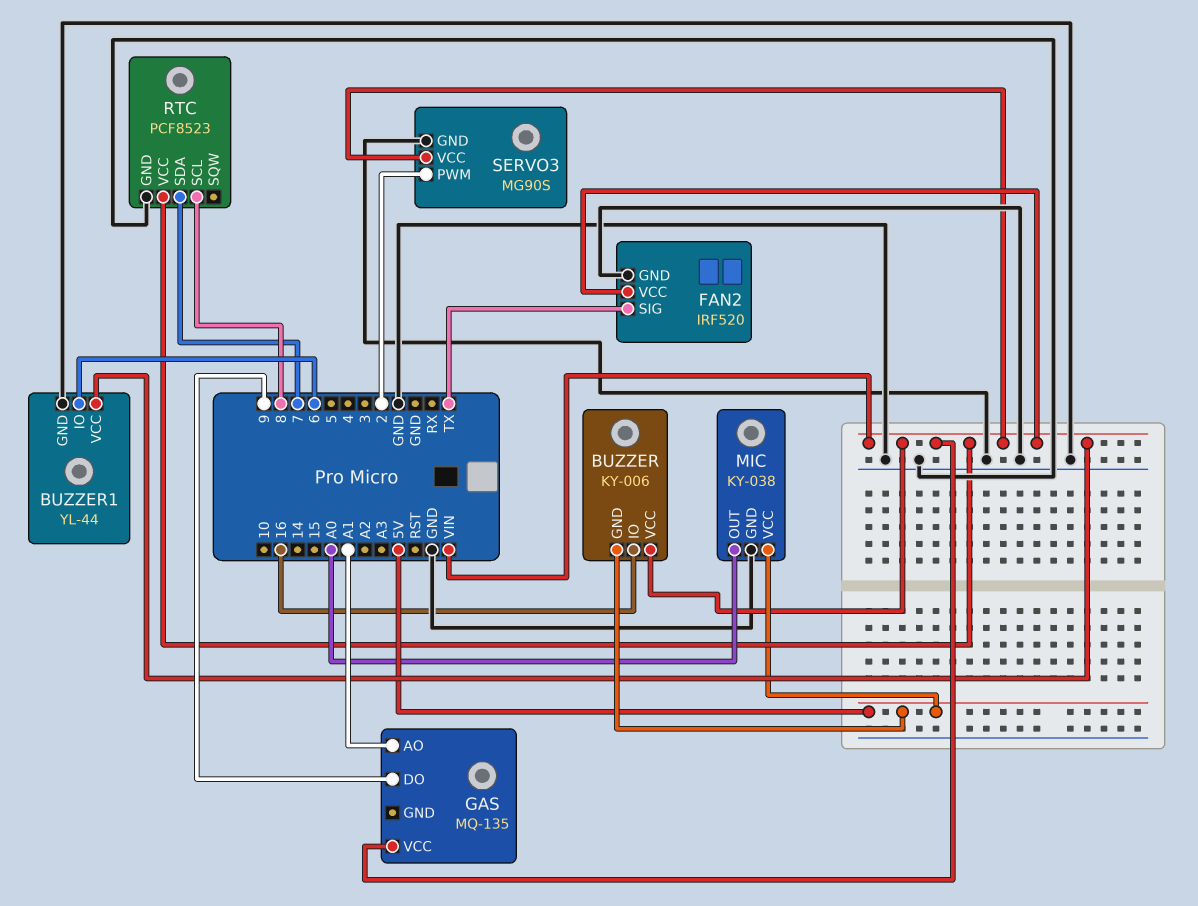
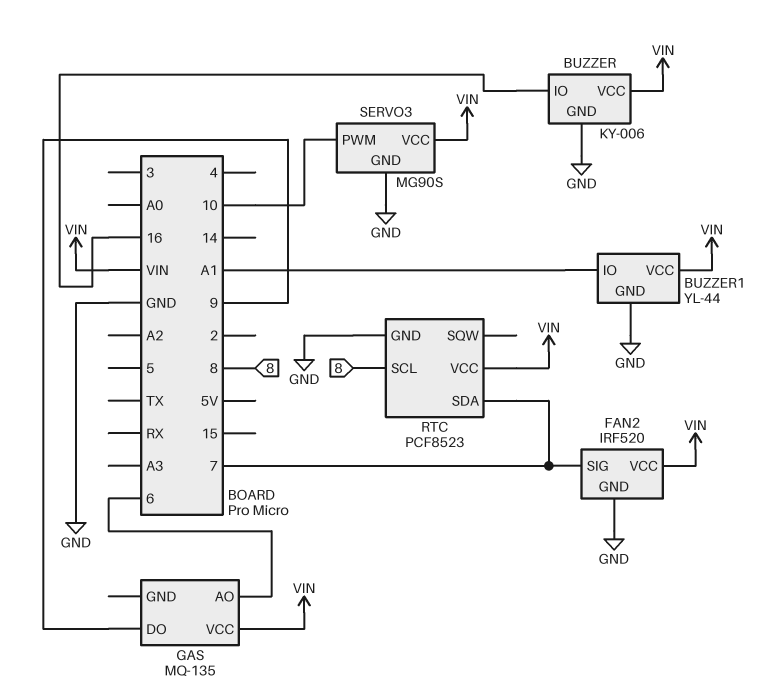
BUZZER pin GND: 5V -> GND
BUZZER1 pin IO: 6 -> A1
FAN2 pin SIG: TX -> 7
GAS pin AO: A1 -> 6
MIC: KY-038 -> none
MIC pin GND: GND -> none
MIC pin OUT: A0 -> none
MIC pin VCC: 5V -> none
SERVO3 pin PWM: 2 -> 10

